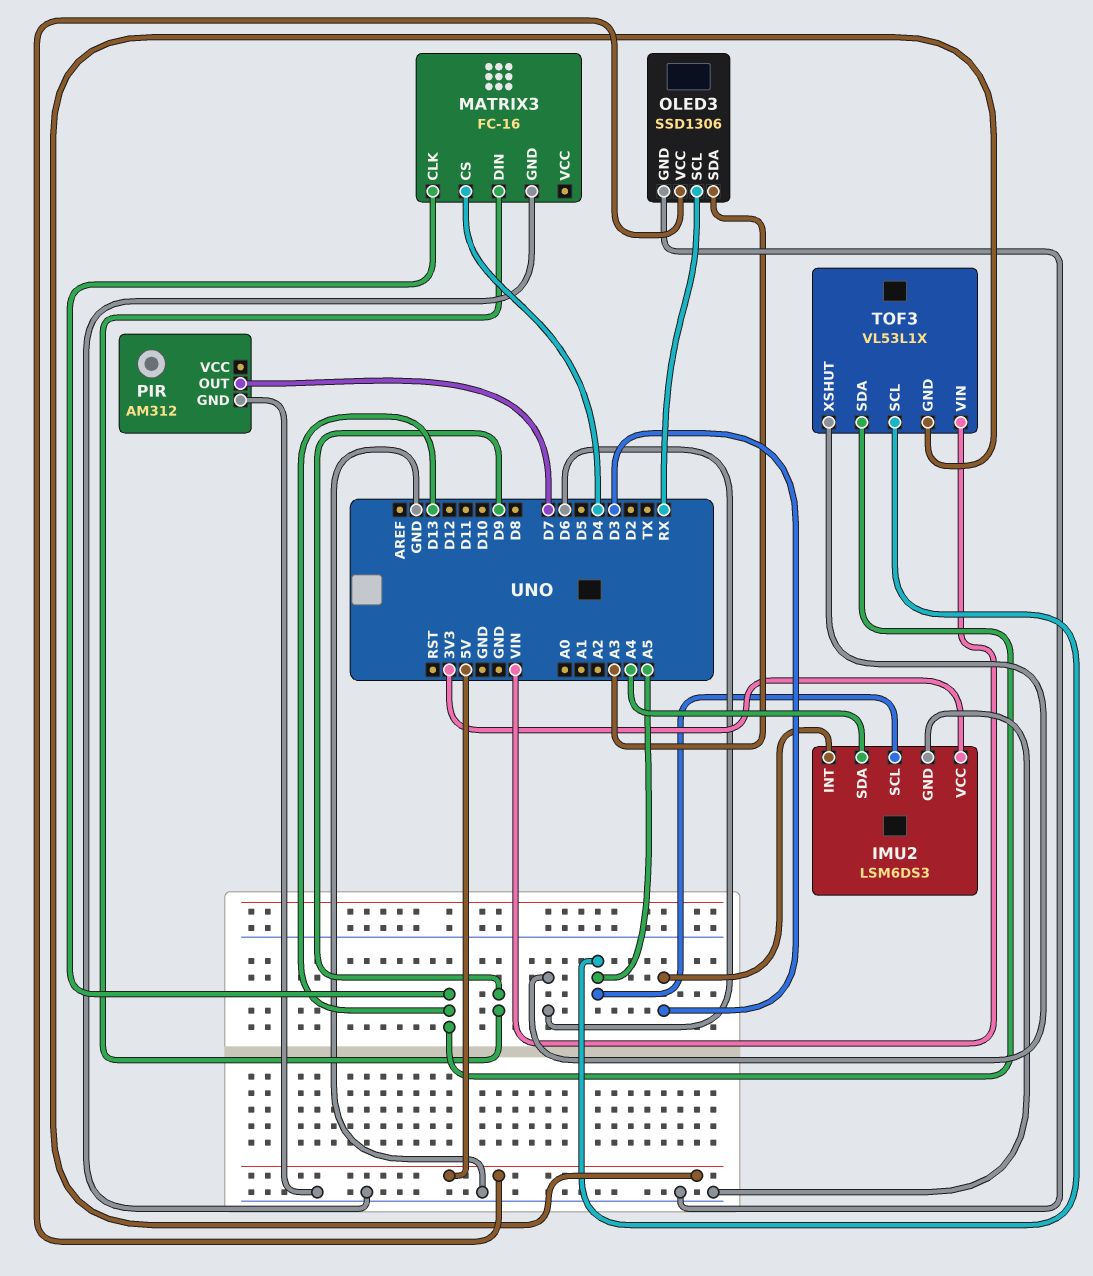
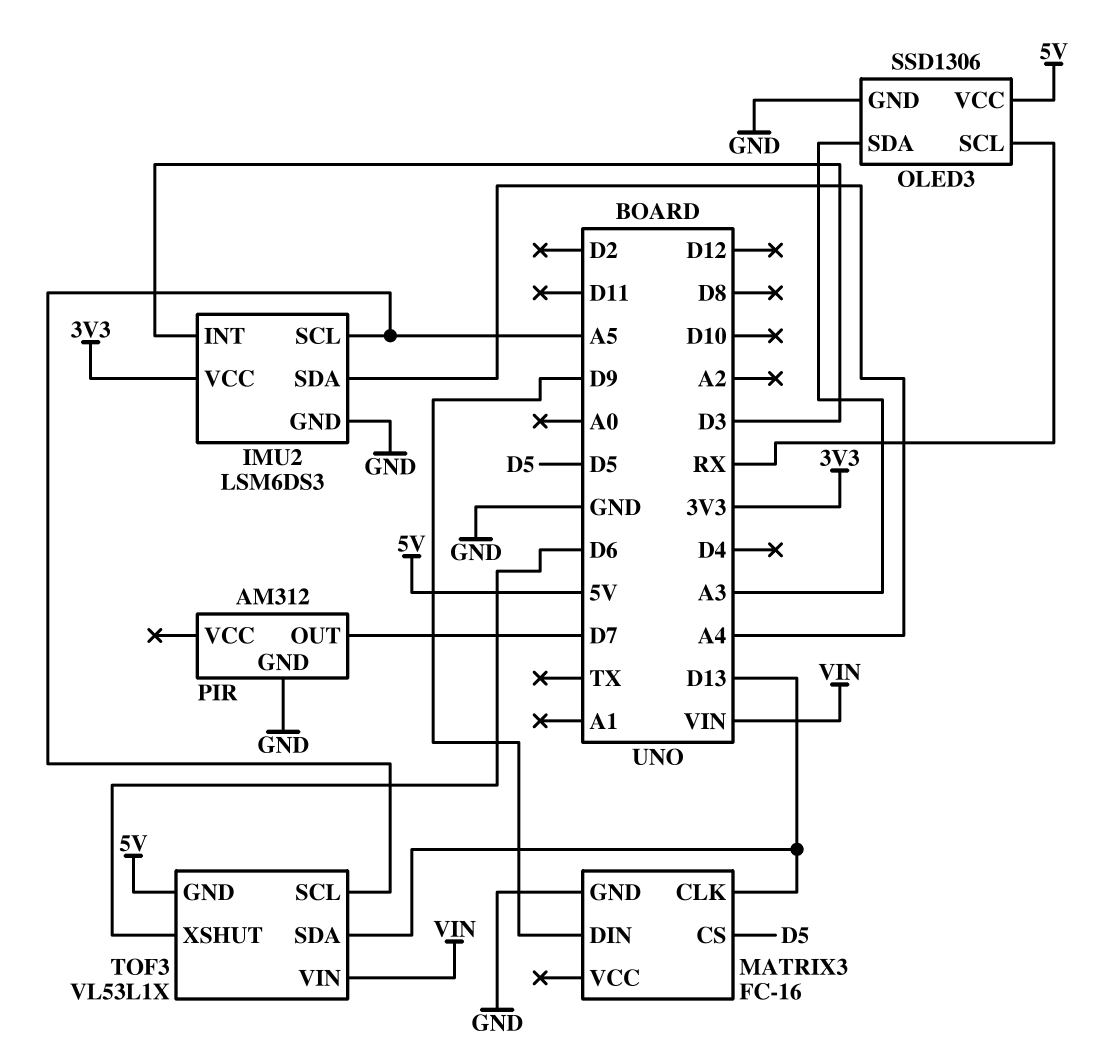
MATRIX3 pin CS: D4 -> D5

